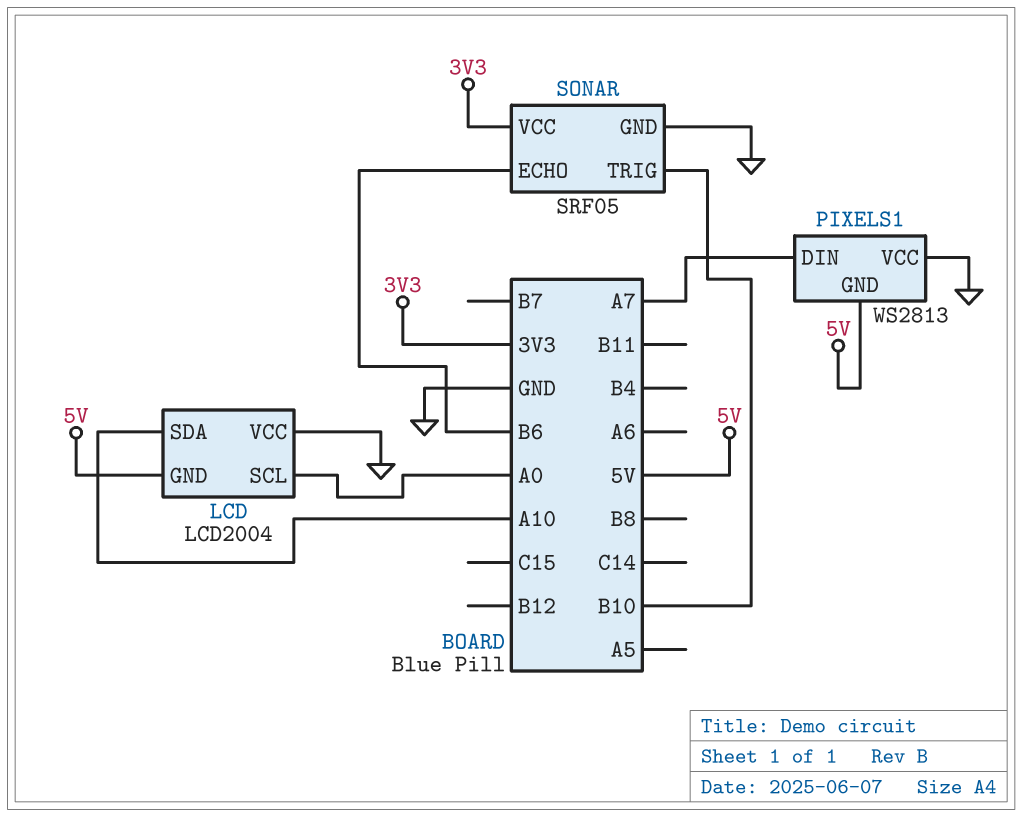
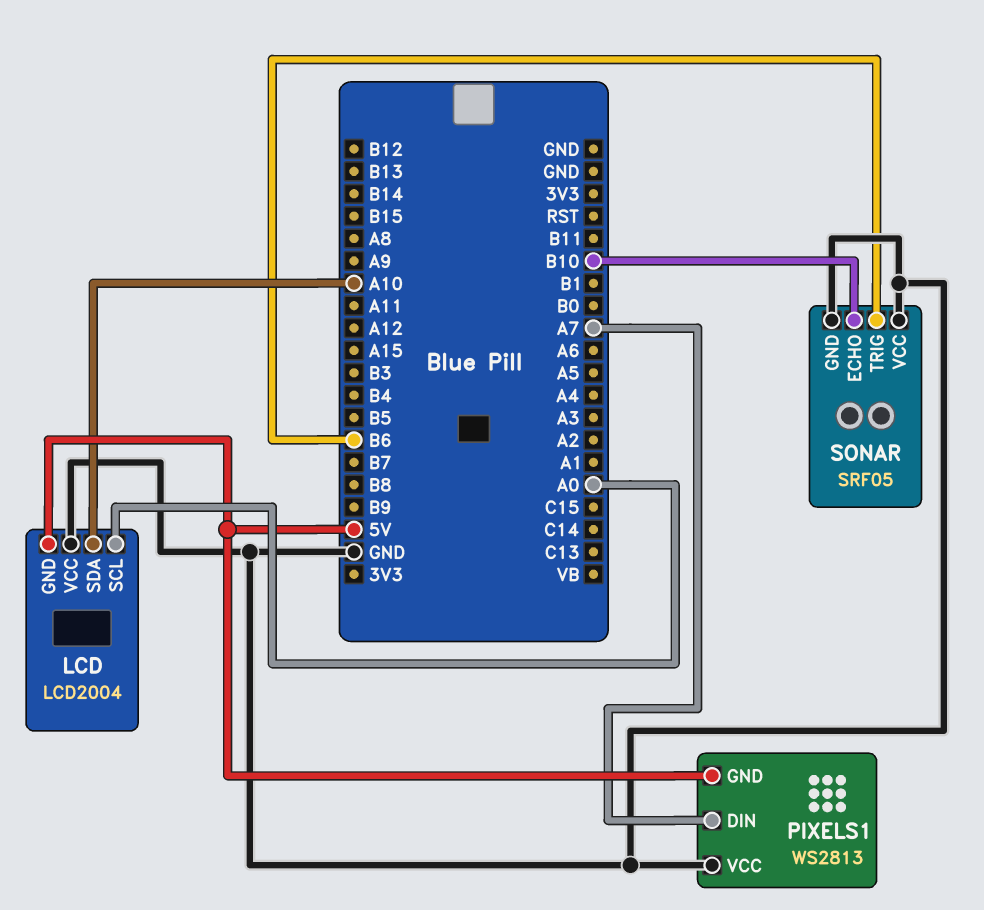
SONAR pin ECHO: B6 -> B10
SONAR pin TRIG: B10 -> B6
SONAR pin VCC: 3V3 -> GND

